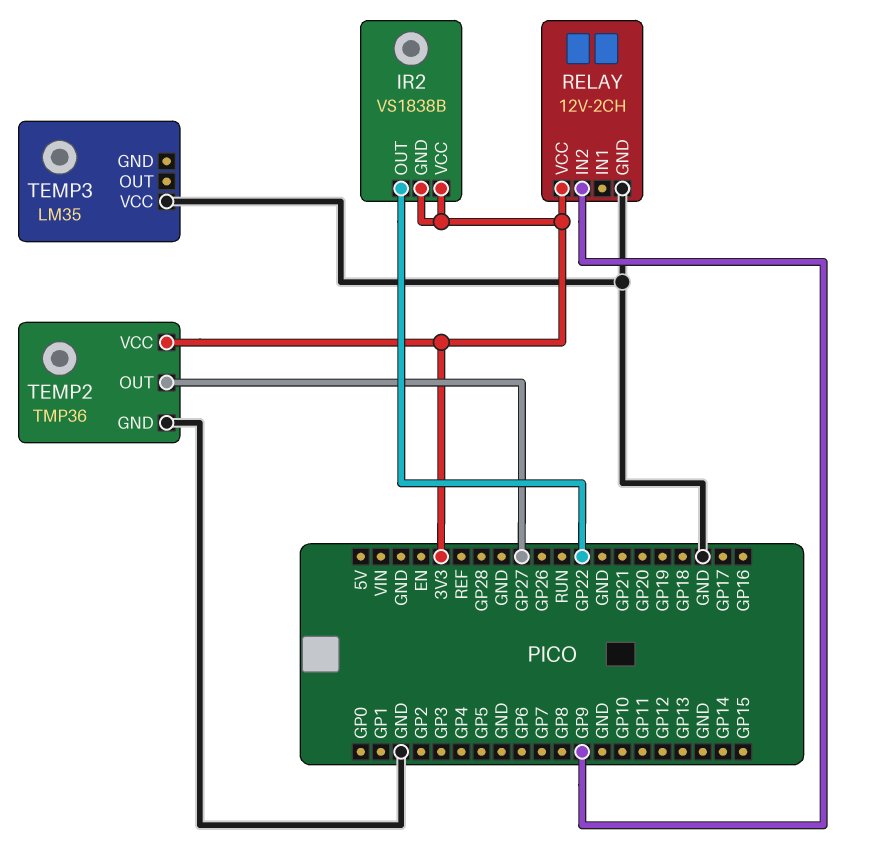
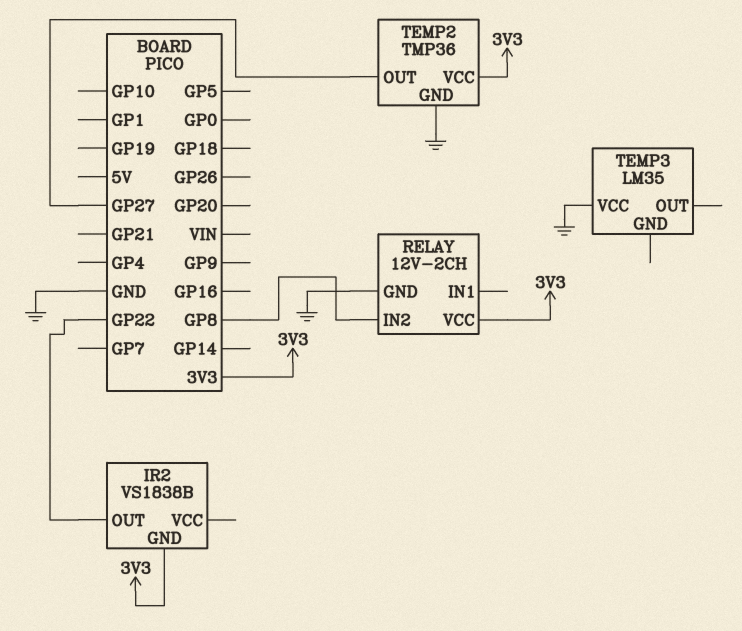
IR2 pin VCC: 3V3 -> none
RELAY pin IN2: GP9 -> GP8

